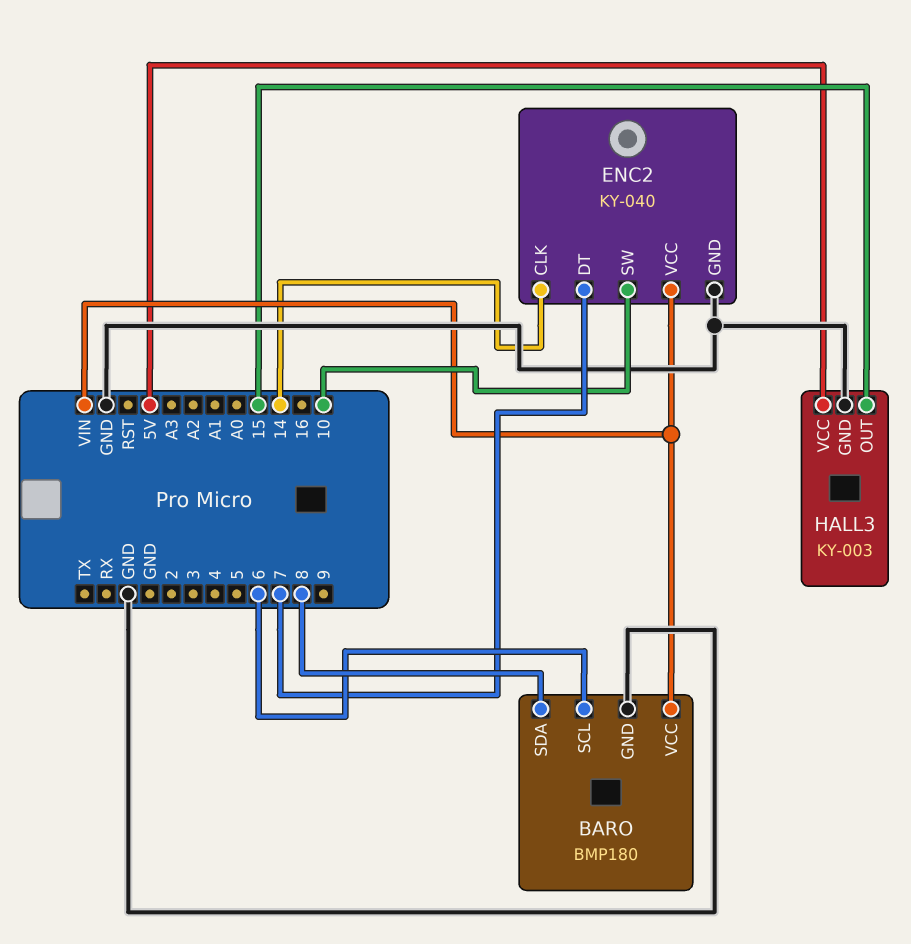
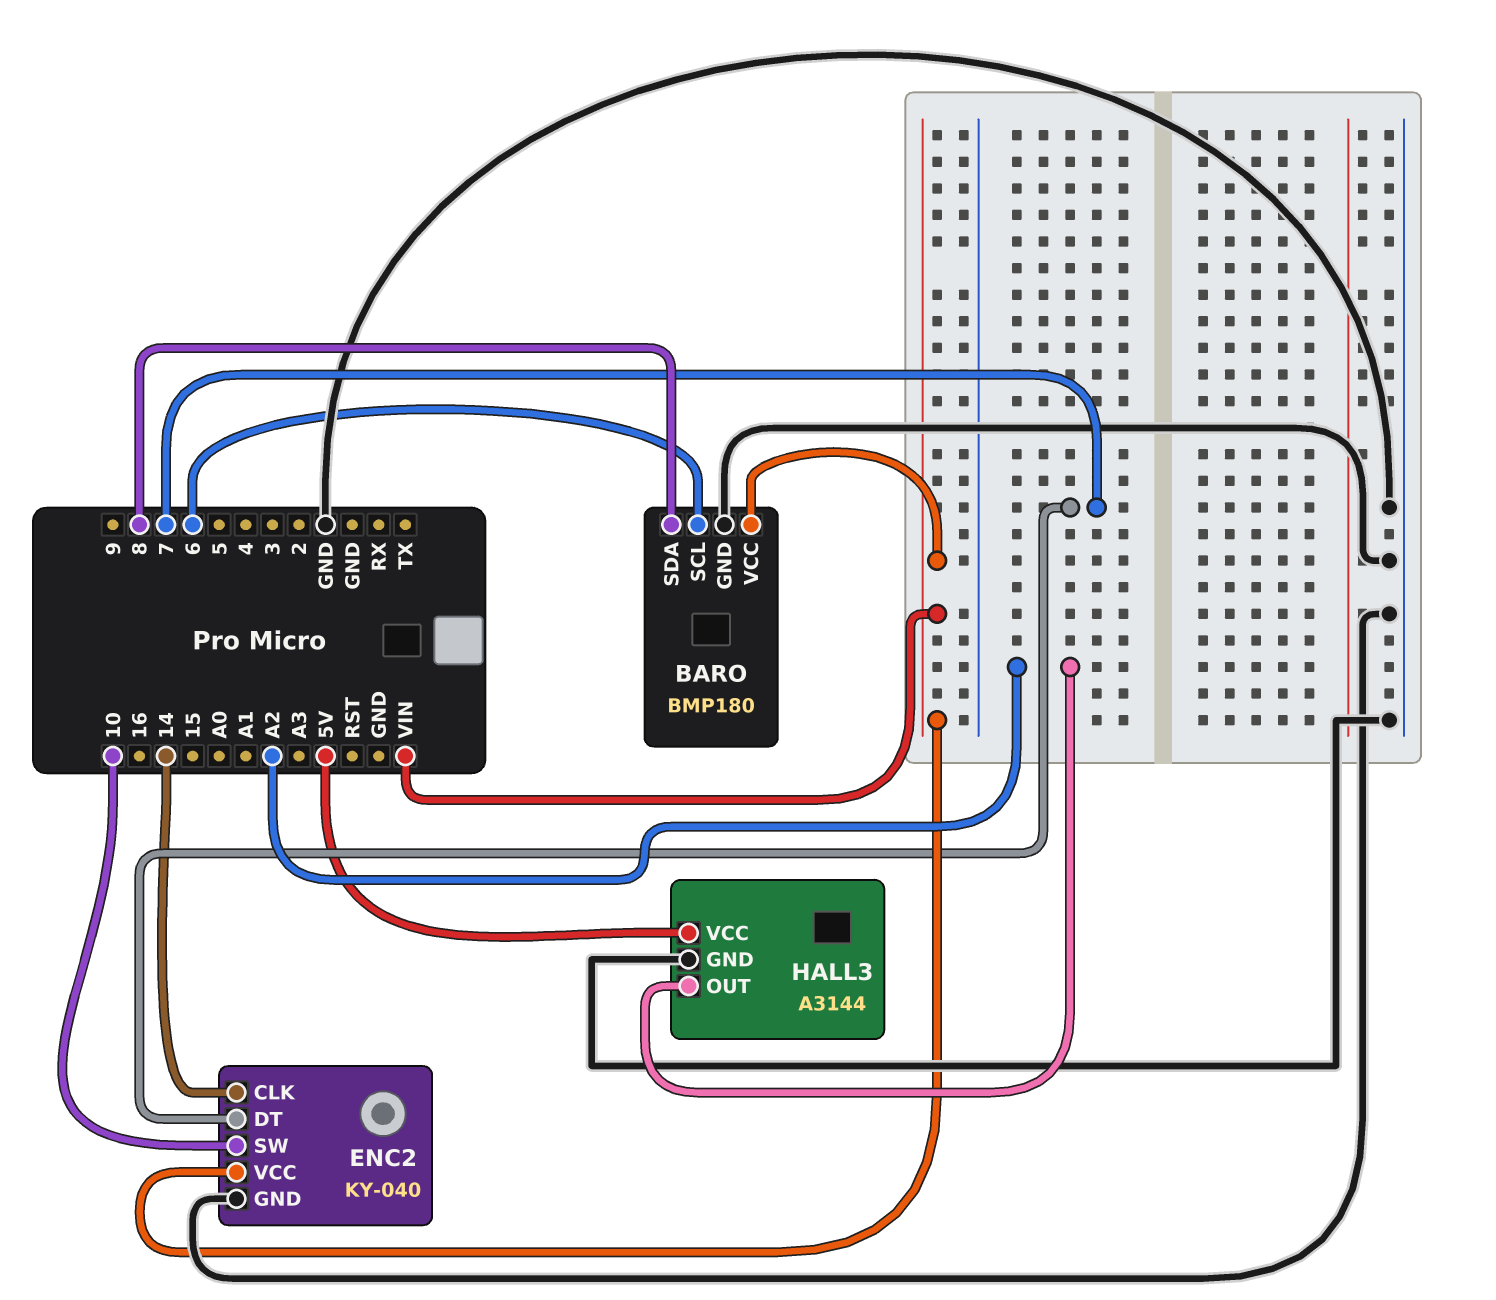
HALL3: KY-003 -> A3144
HALL3 pin OUT: 15 -> A2

